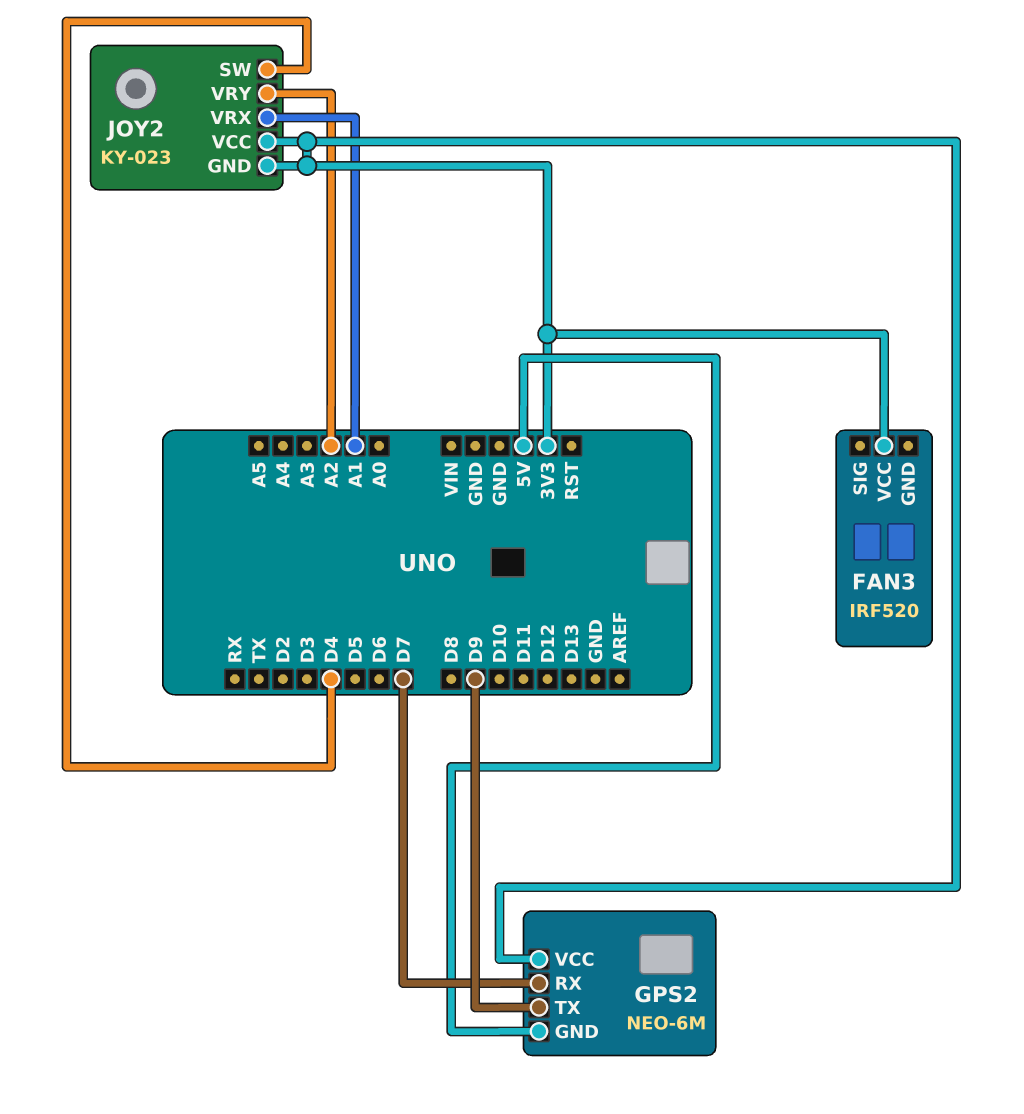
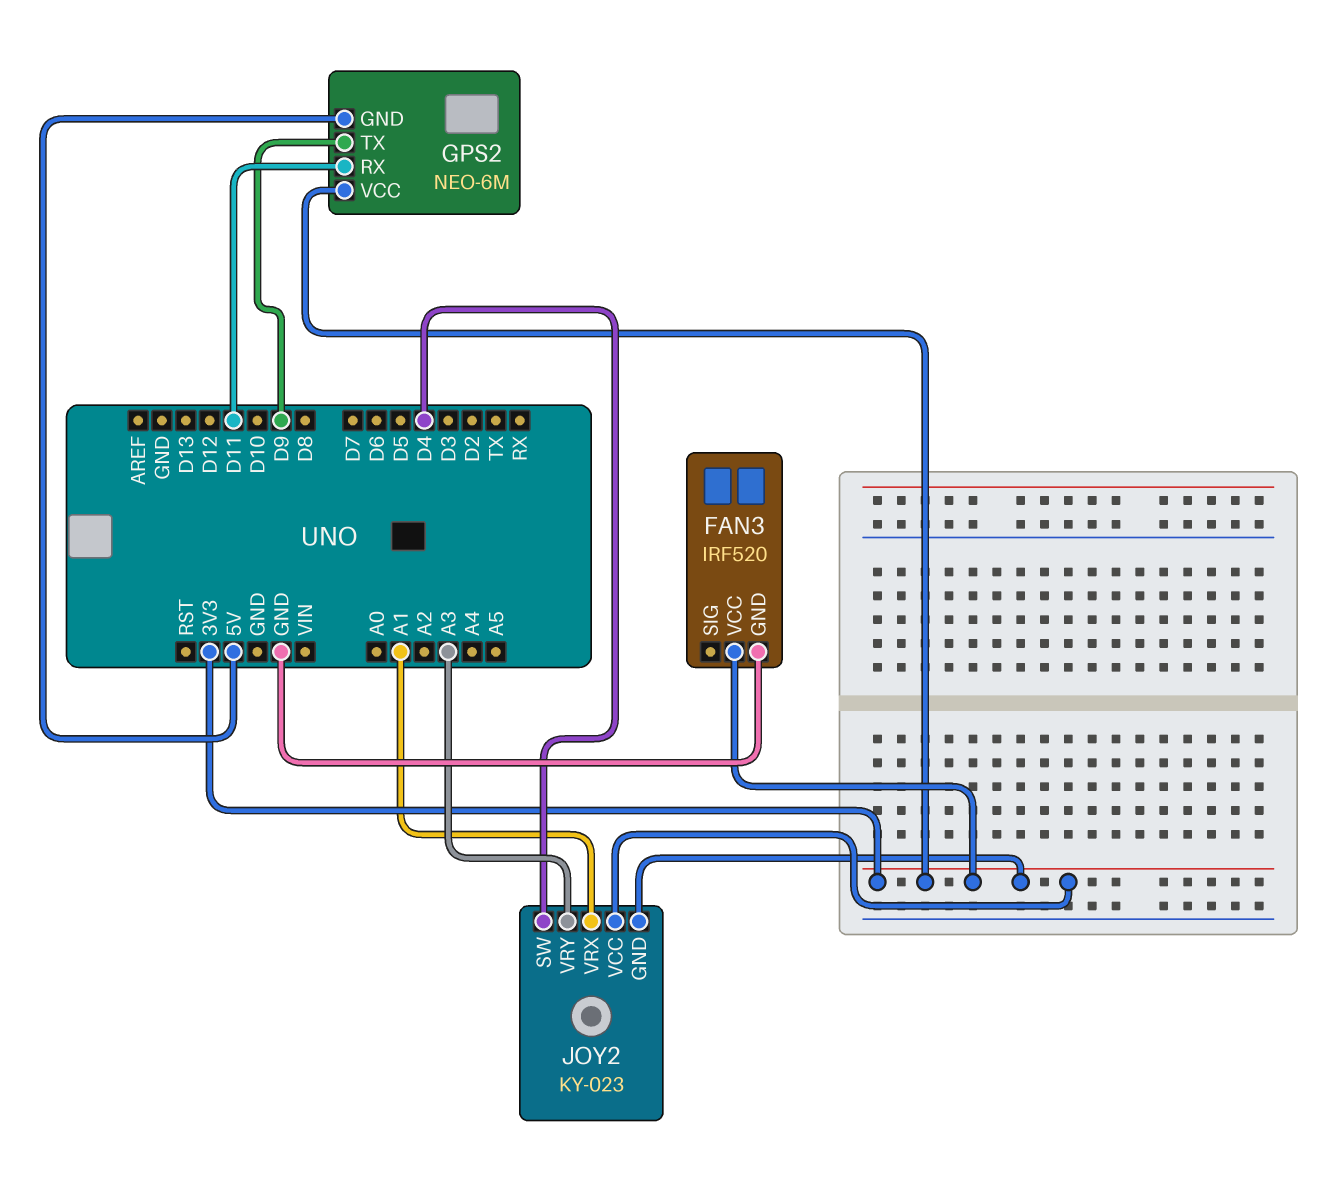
FAN3 pin GND: none -> GND
GPS2 pin RX: D7 -> D11
JOY2 pin VRY: A2 -> A3

